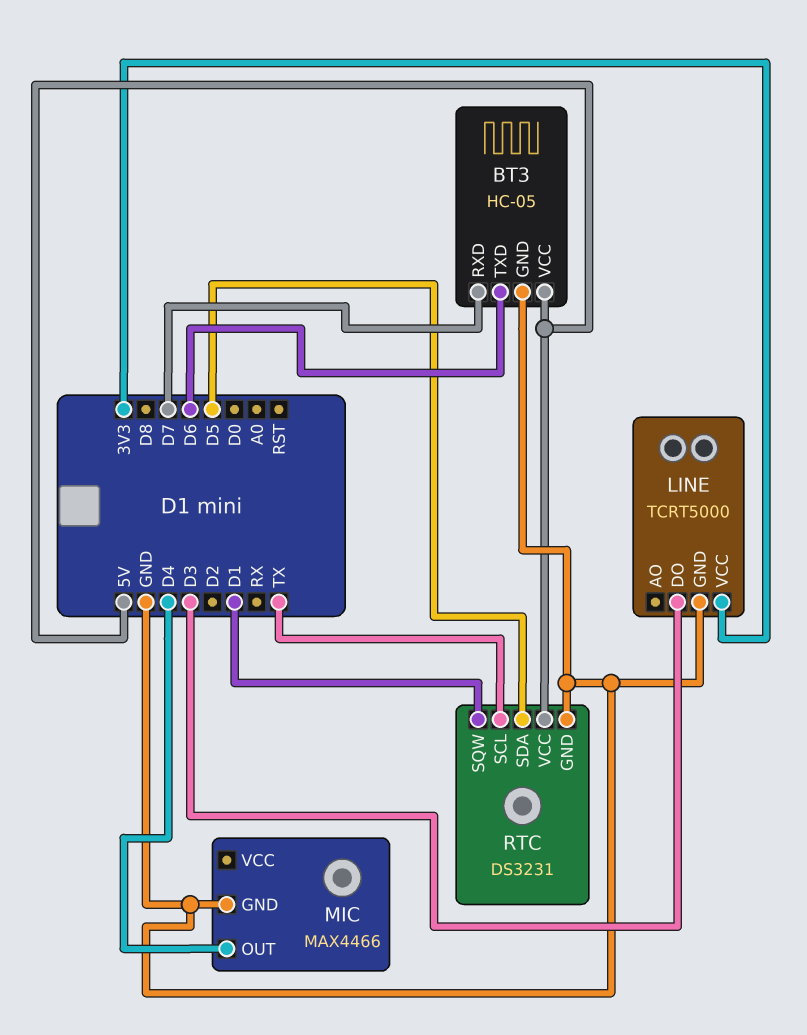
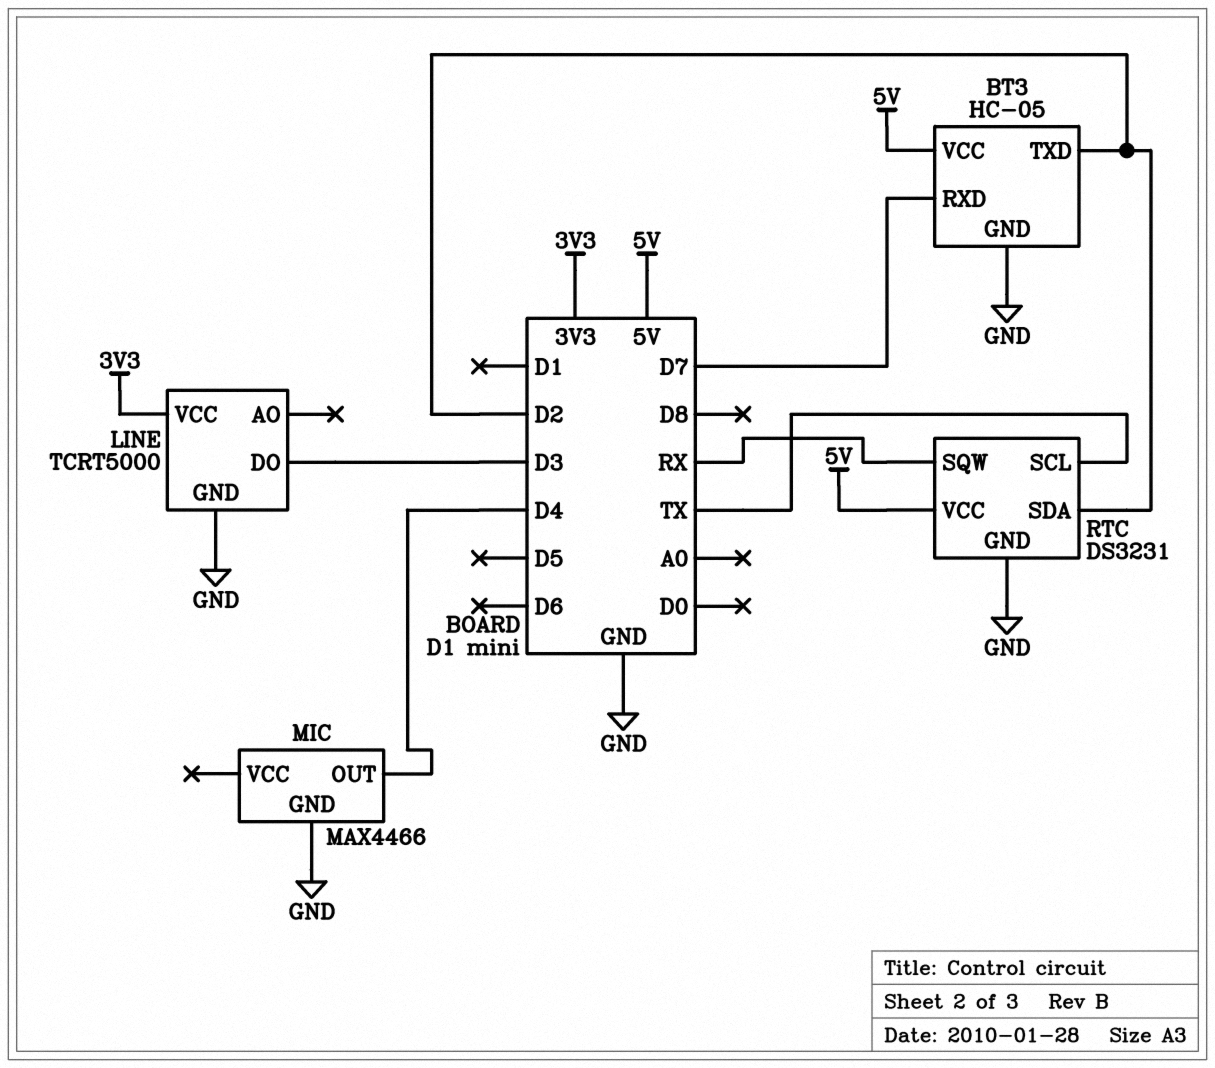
BT3 pin TXD: D6 -> D2
RTC pin SDA: D5 -> D2
RTC pin SQW: D1 -> RX

